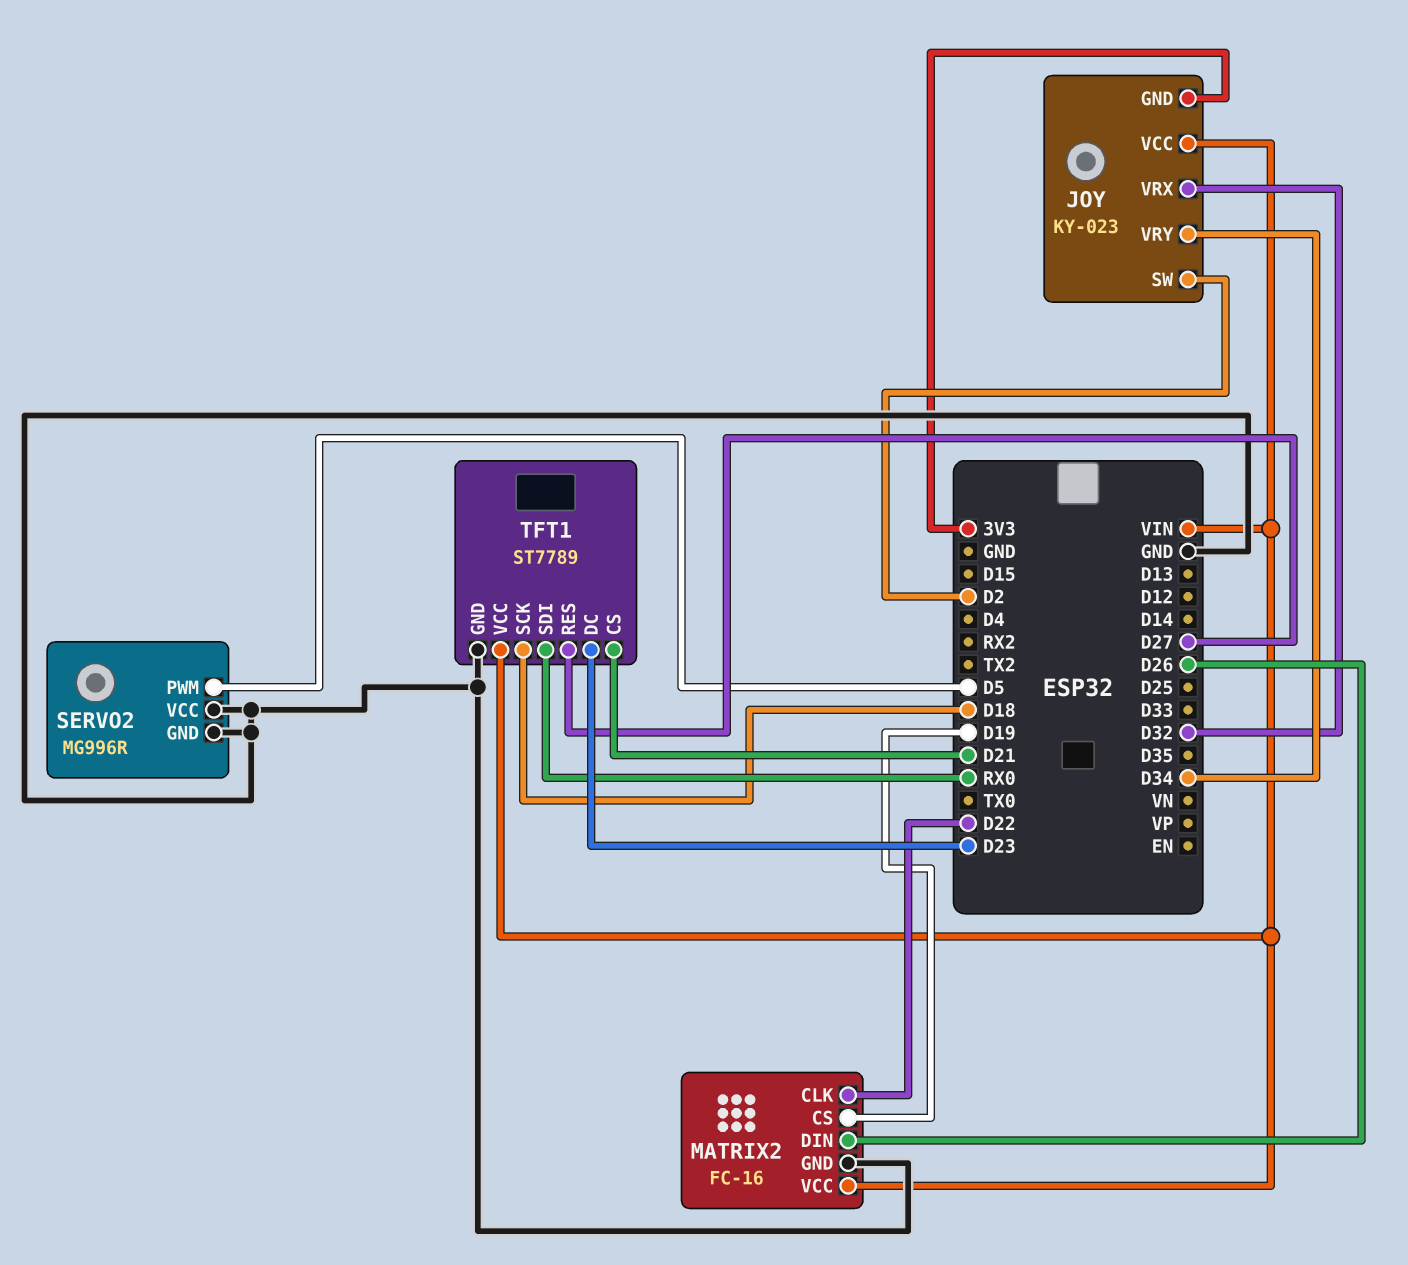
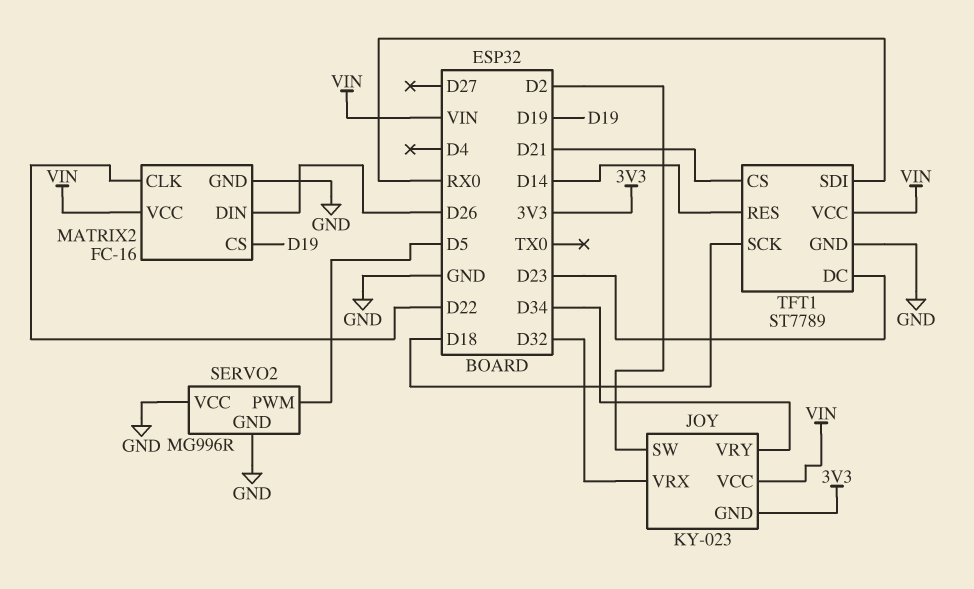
TFT1 pin RES: D27 -> D14

